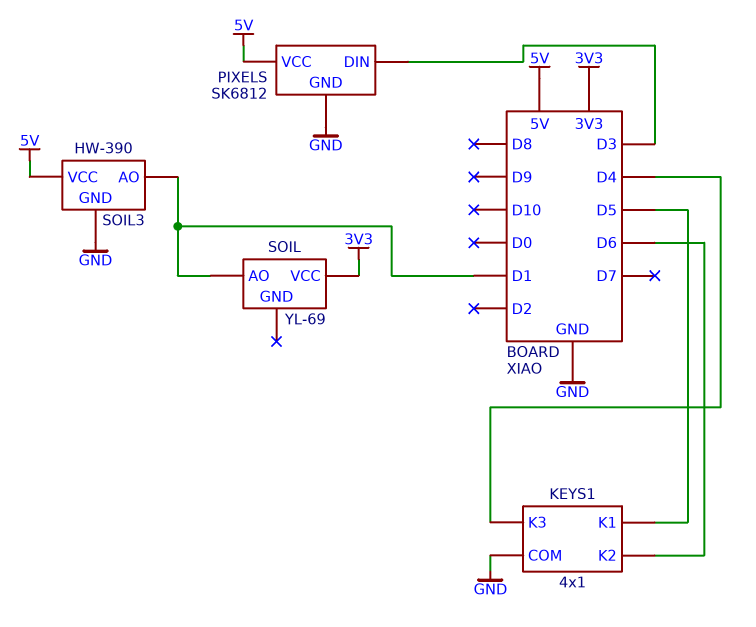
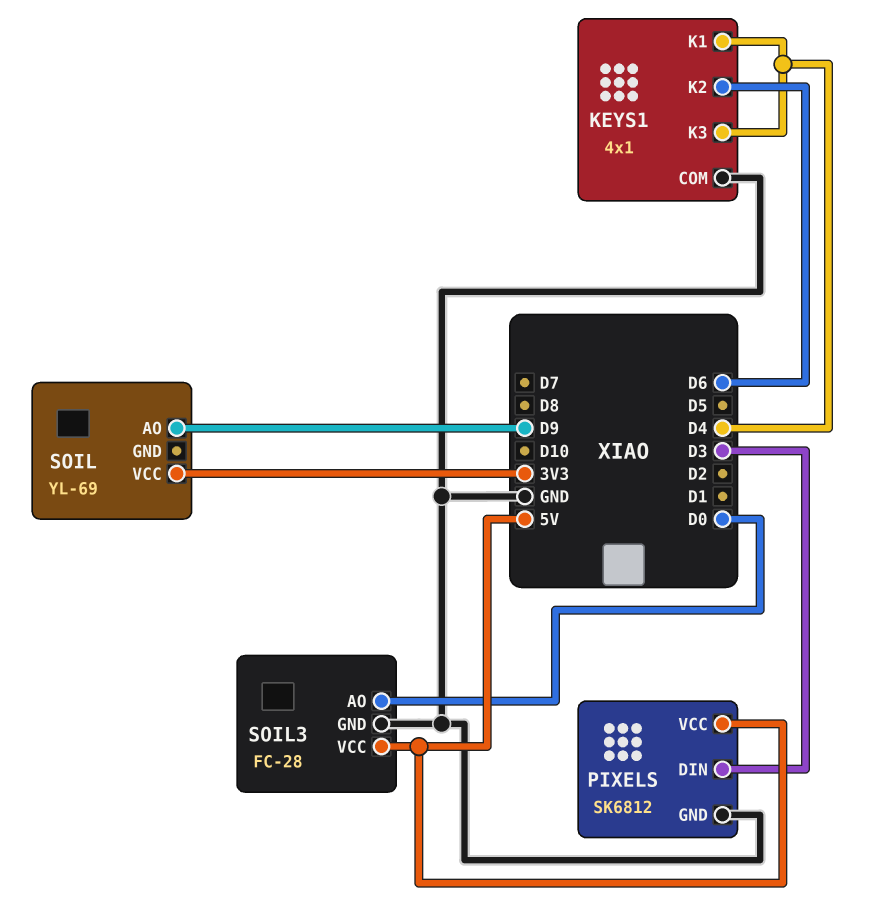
KEYS1 pin K1: D5 -> D4
SOIL pin AO: D1 -> D9
SOIL3: HW-390 -> FC-28
SOIL3 pin AO: D1 -> D0

